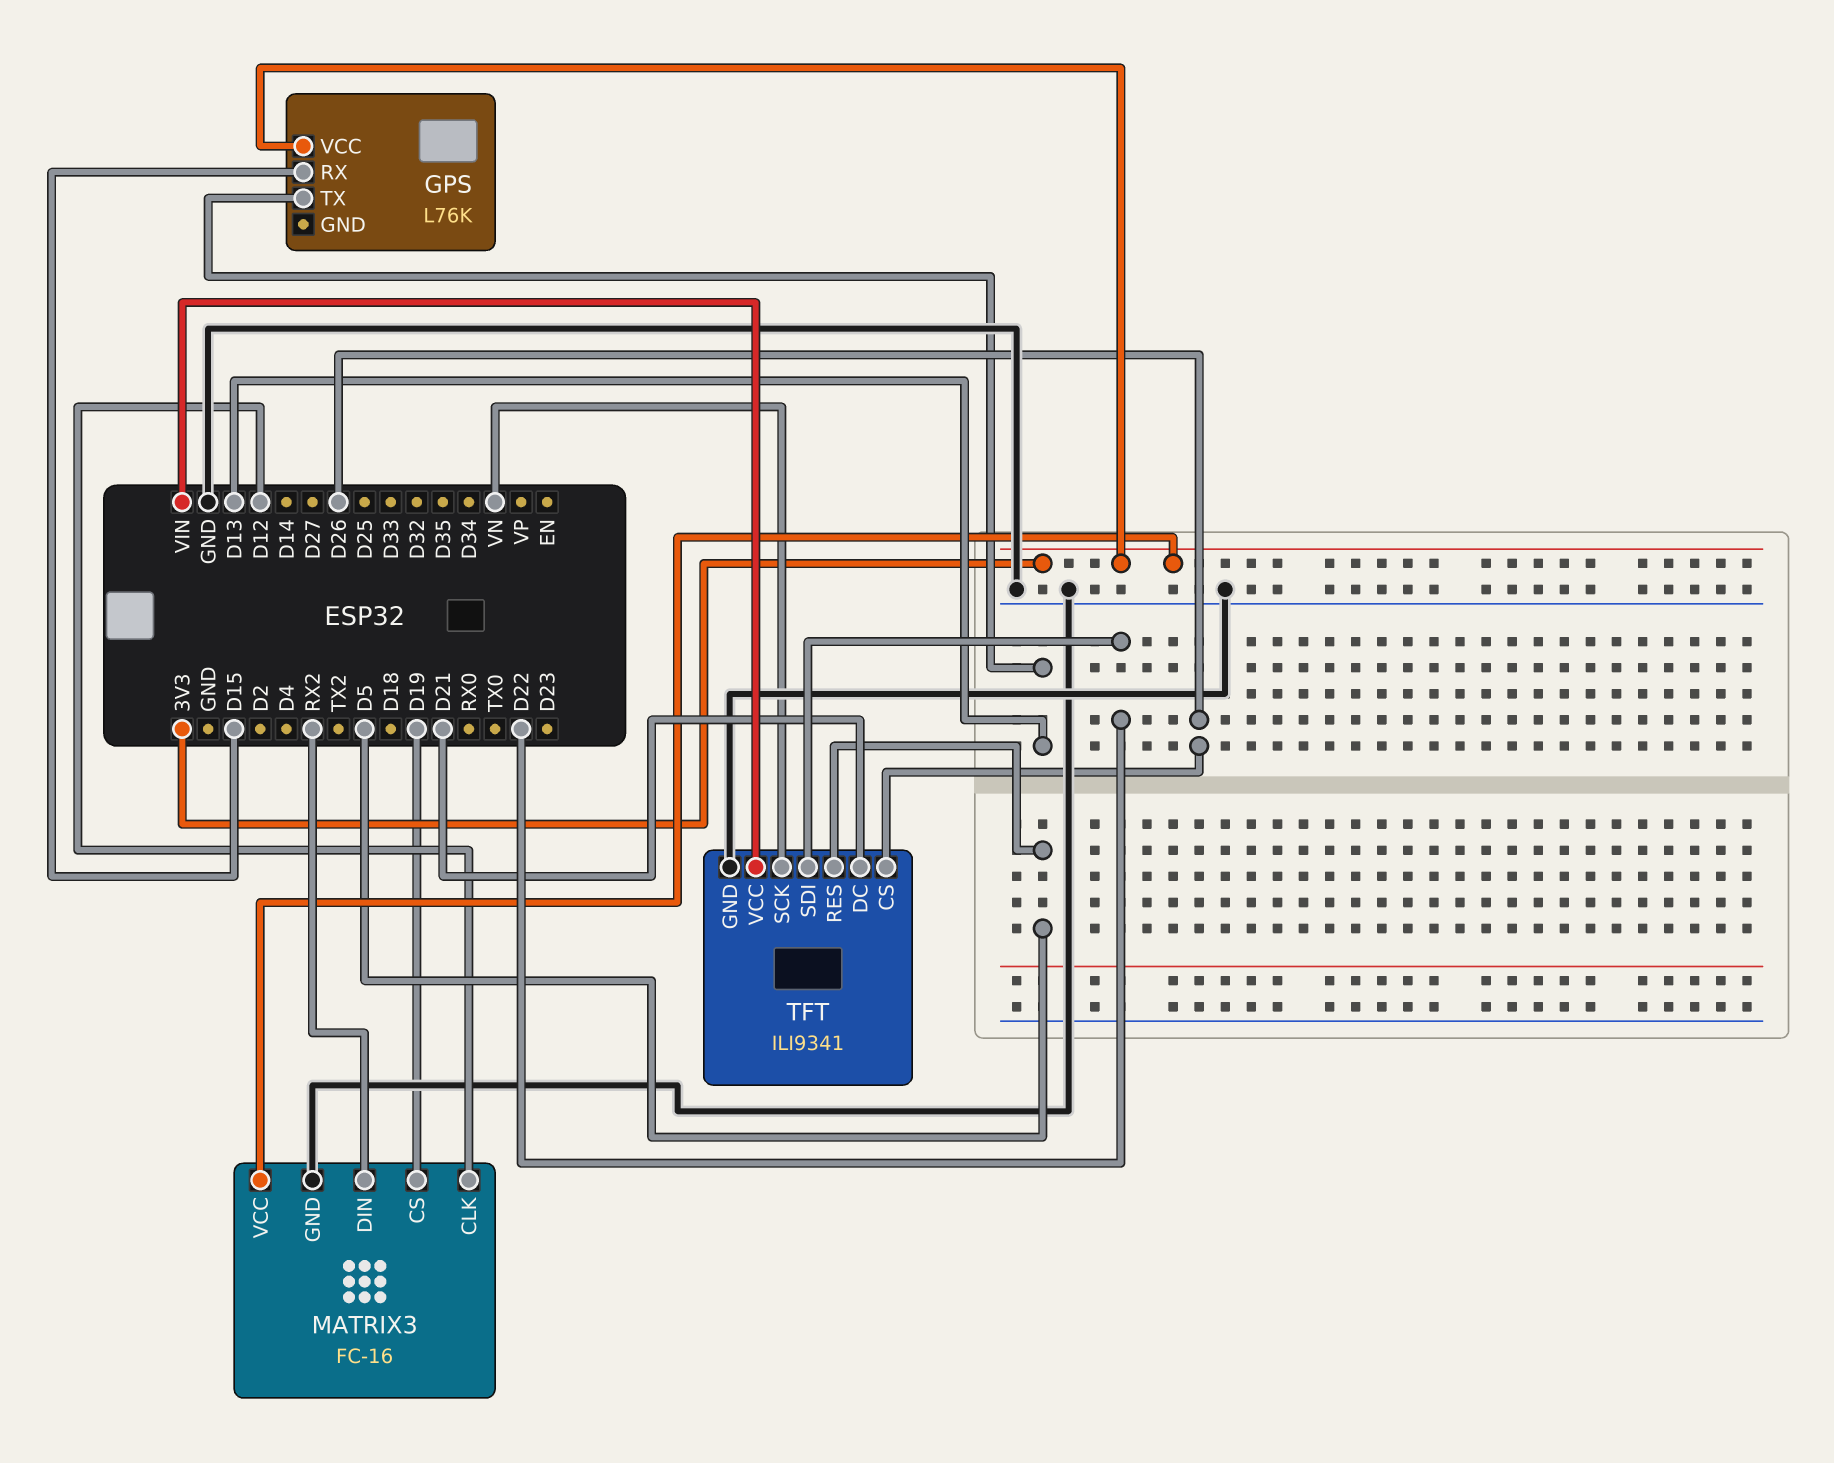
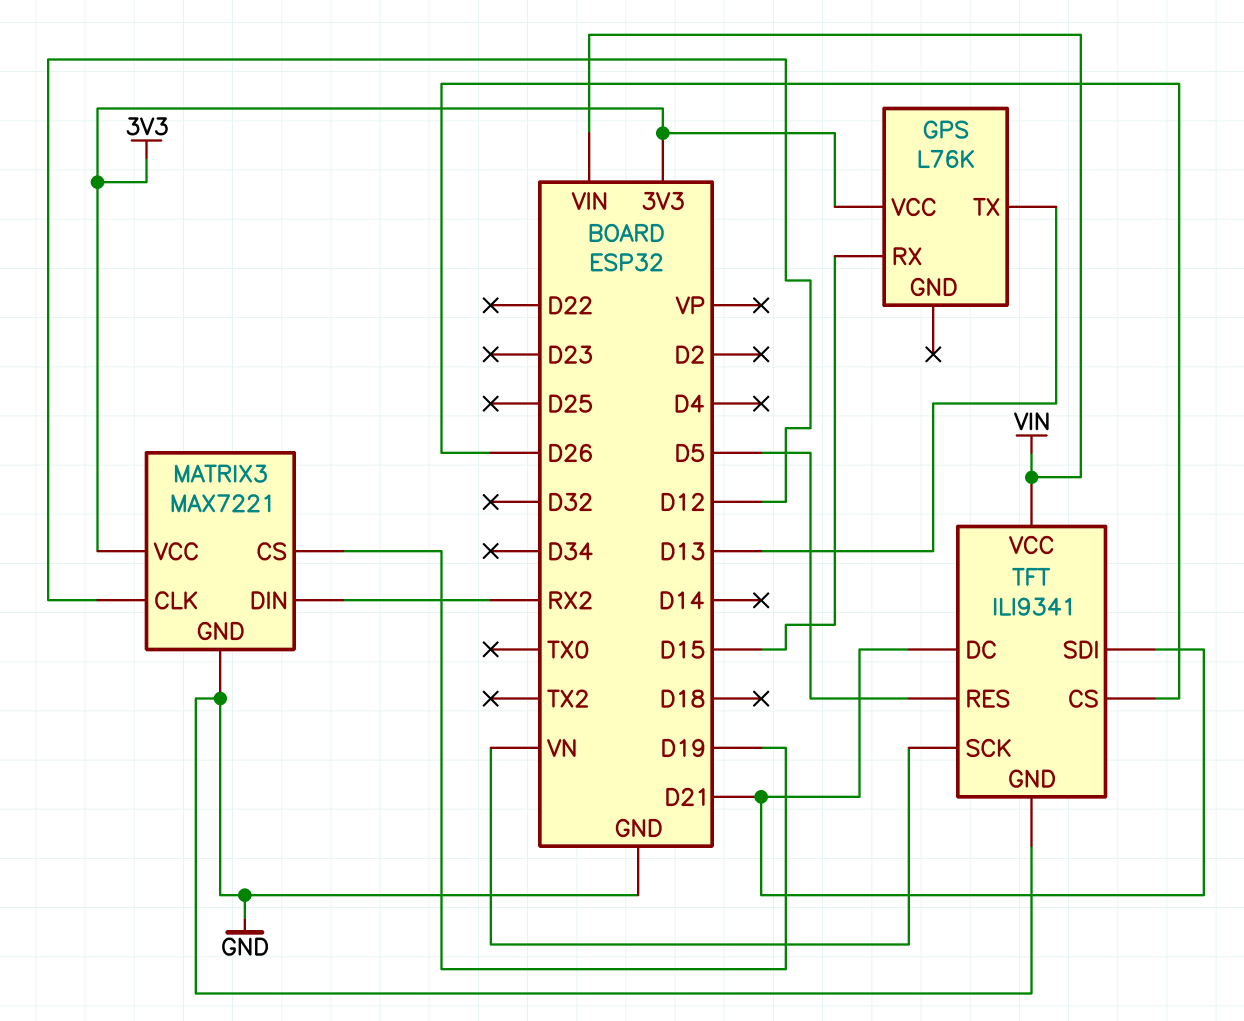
MATRIX3: FC-16 -> MAX7221
TFT pin SDI: D22 -> D21

